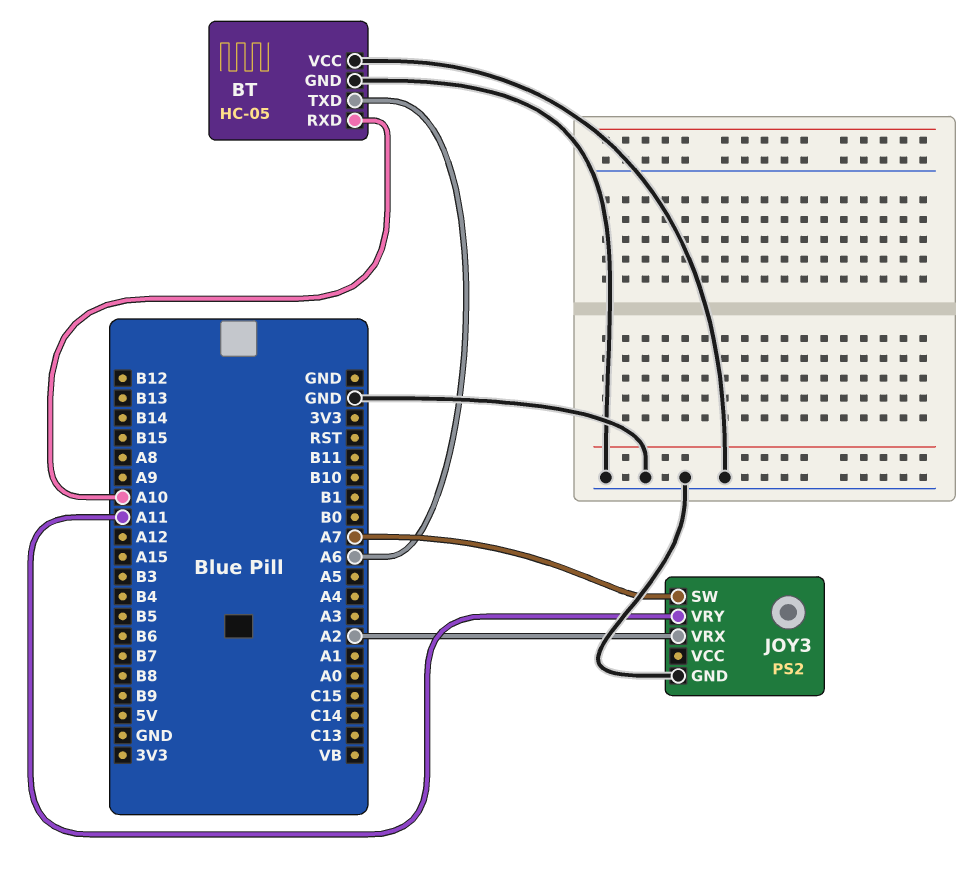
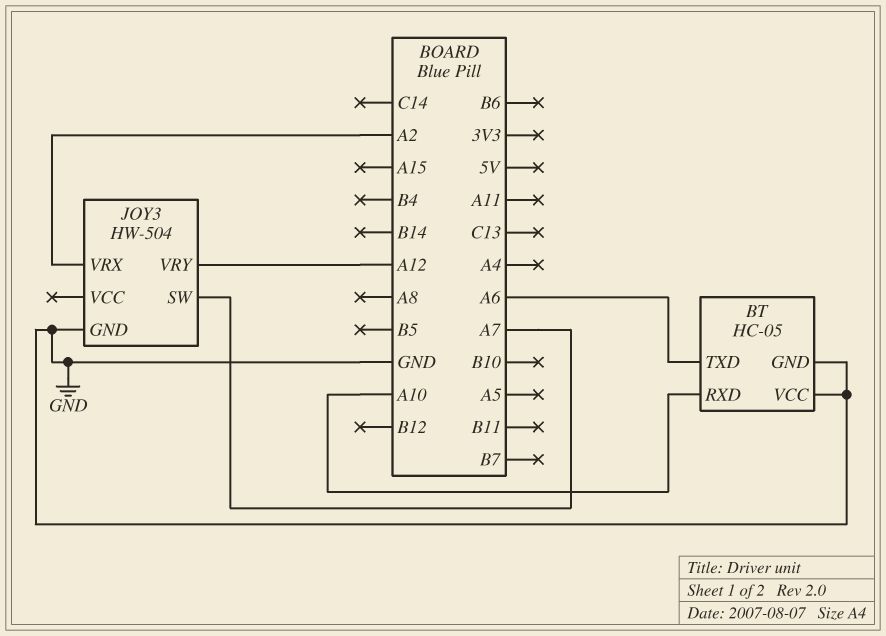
JOY3: PS2 -> HW-504
JOY3 pin VRY: A11 -> A12

